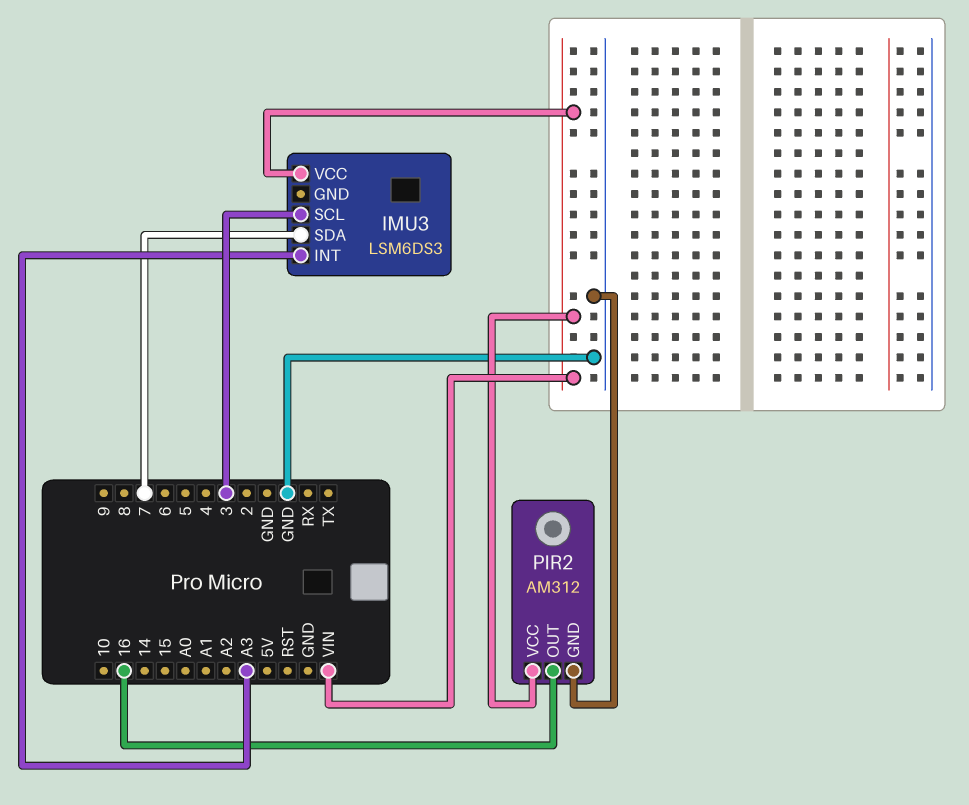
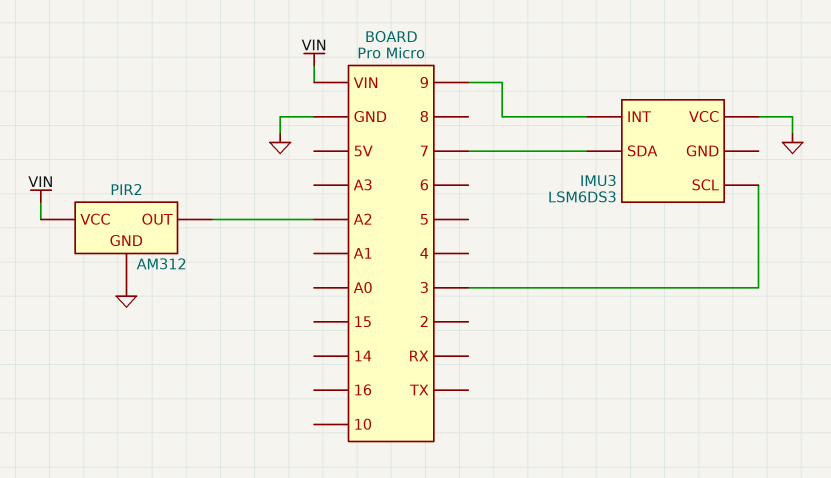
IMU3 pin INT: A3 -> 9
IMU3 pin VCC: VIN -> GND
PIR2 pin OUT: 16 -> A2

